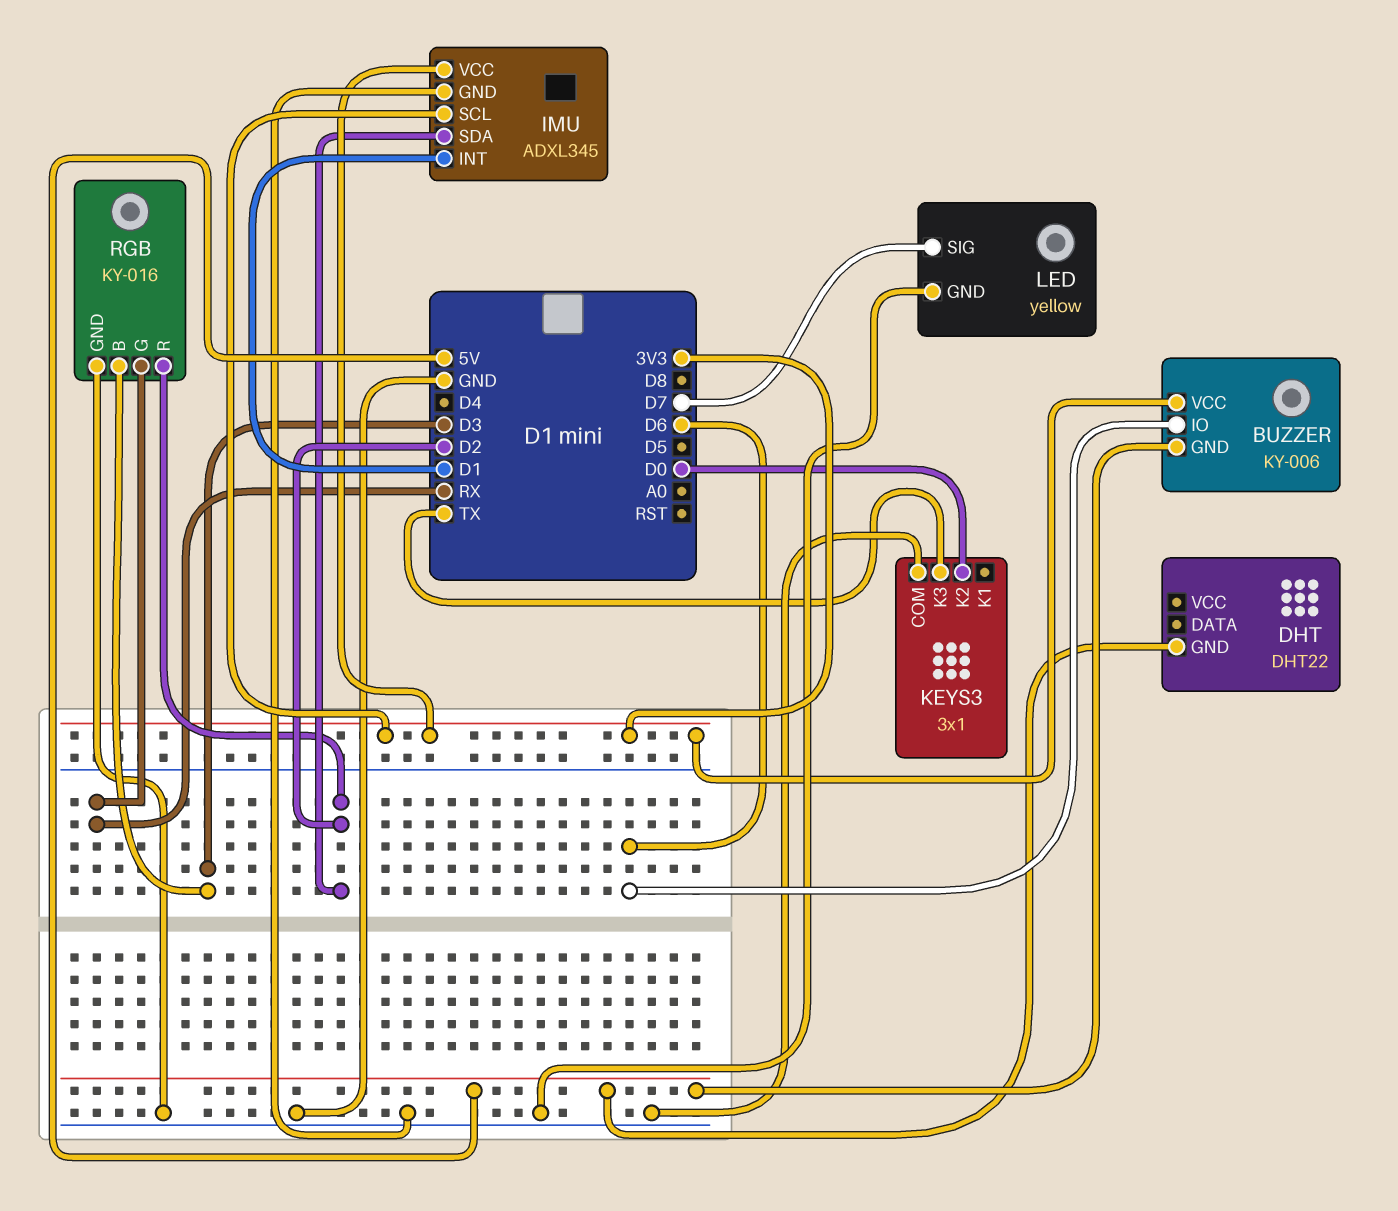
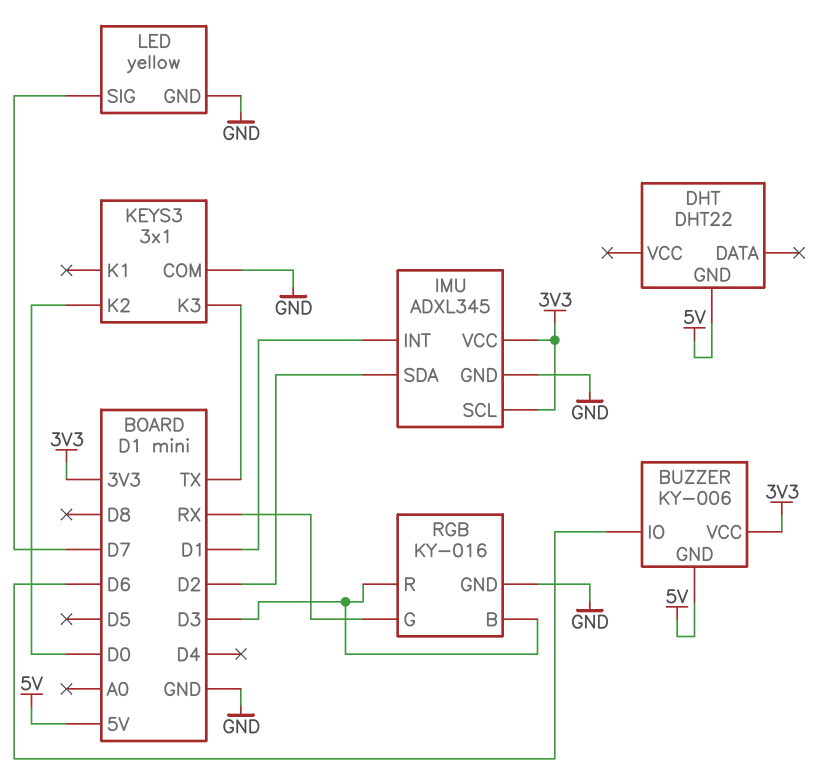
RGB pin R: D2 -> D3

